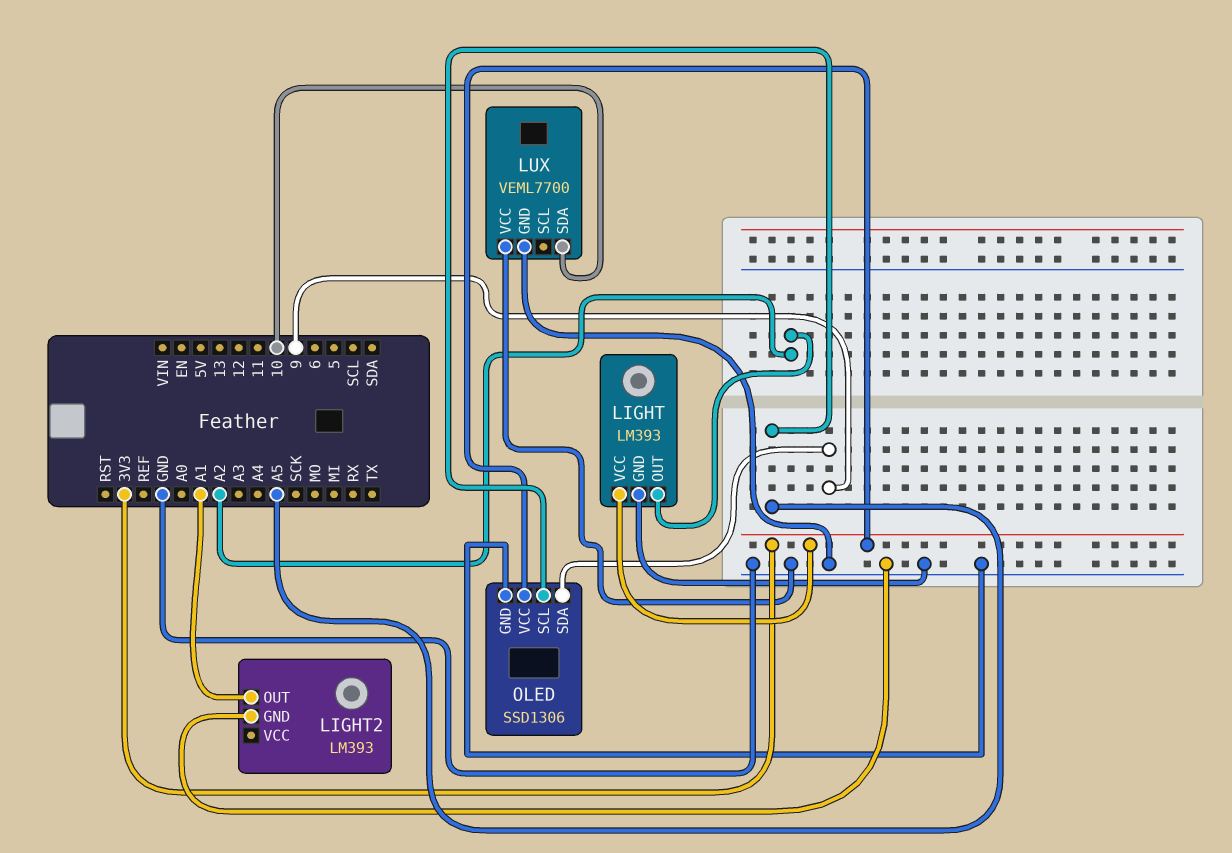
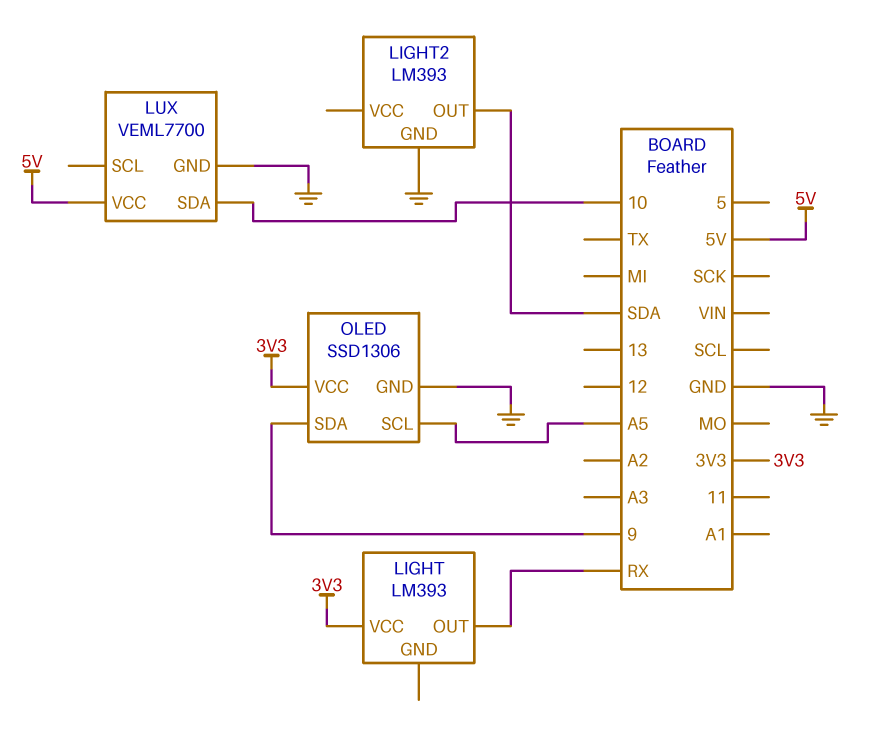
LIGHT pin GND: GND -> none
LIGHT pin OUT: A2 -> RX
LIGHT2 pin OUT: A1 -> SDA
LUX pin VCC: GND -> 5V

